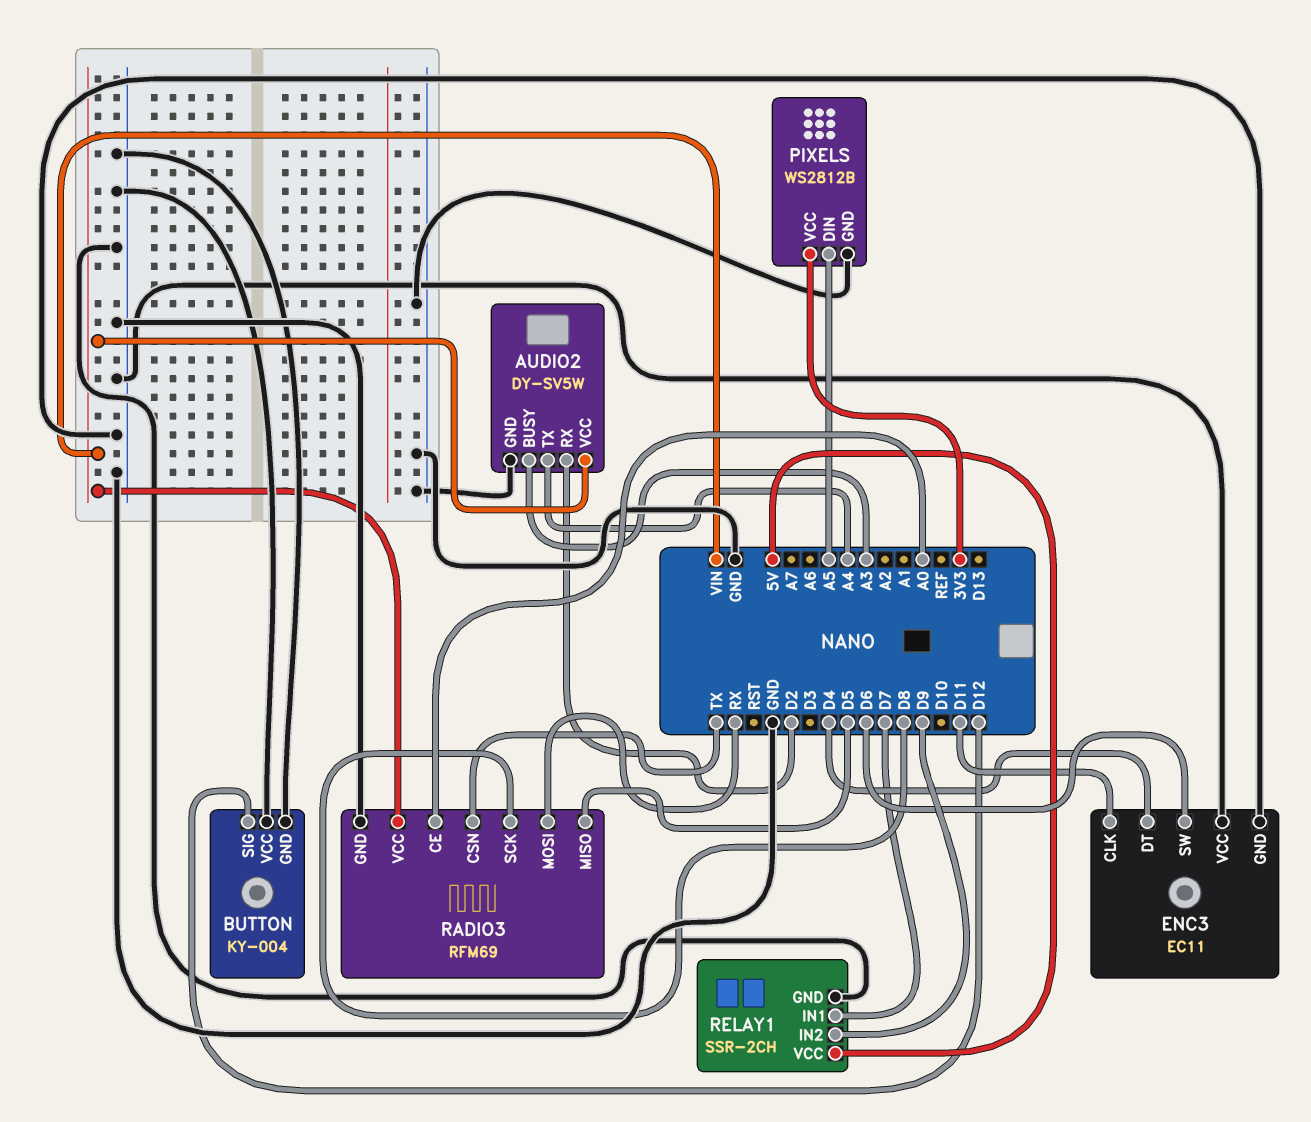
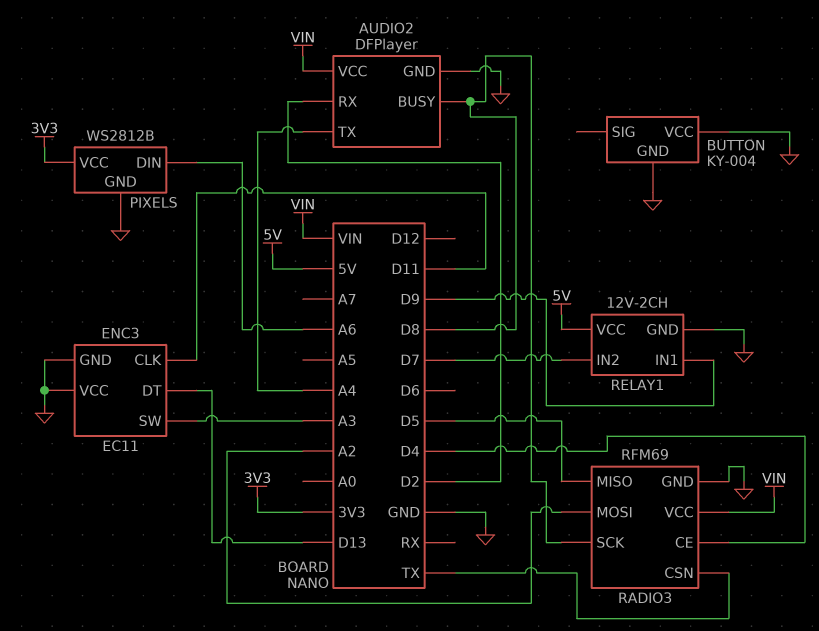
AUDIO2: DY-SV5W -> DFPlayer
AUDIO2 pin BUSY: A3 -> D8
BUTTON pin SIG: D12 -> none
ENC3 pin DT: D4 -> D13
ENC3 pin SW: D6 -> A3
PIXELS pin DIN: A5 -> A6
RADIO3 pin CE: A0 -> D4
RADIO3 pin MOSI: RX -> A2
RELAY1: SSR-2CH -> 12V-2CH
RELAY1 pin IN1: D7 -> D9
RELAY1 pin IN2: D9 -> D7

